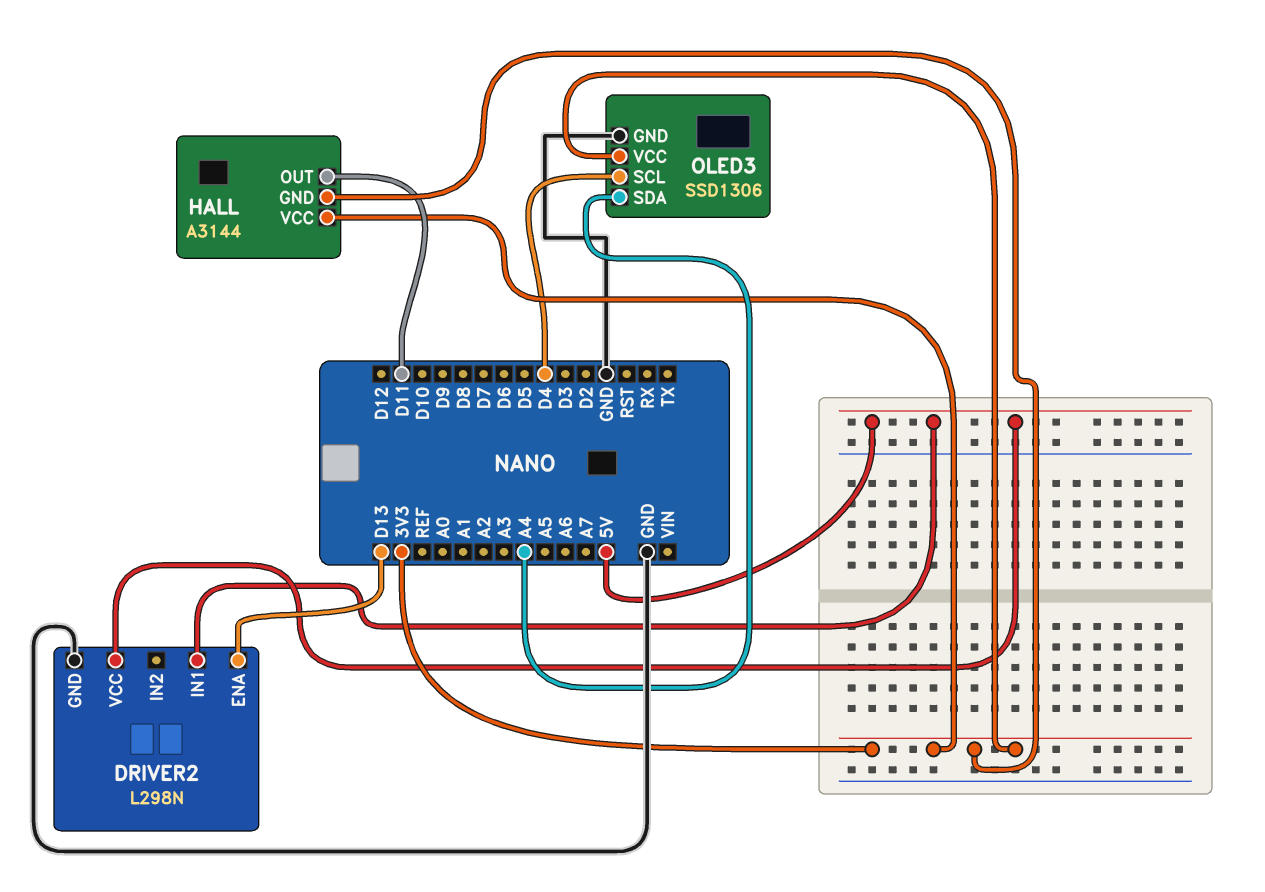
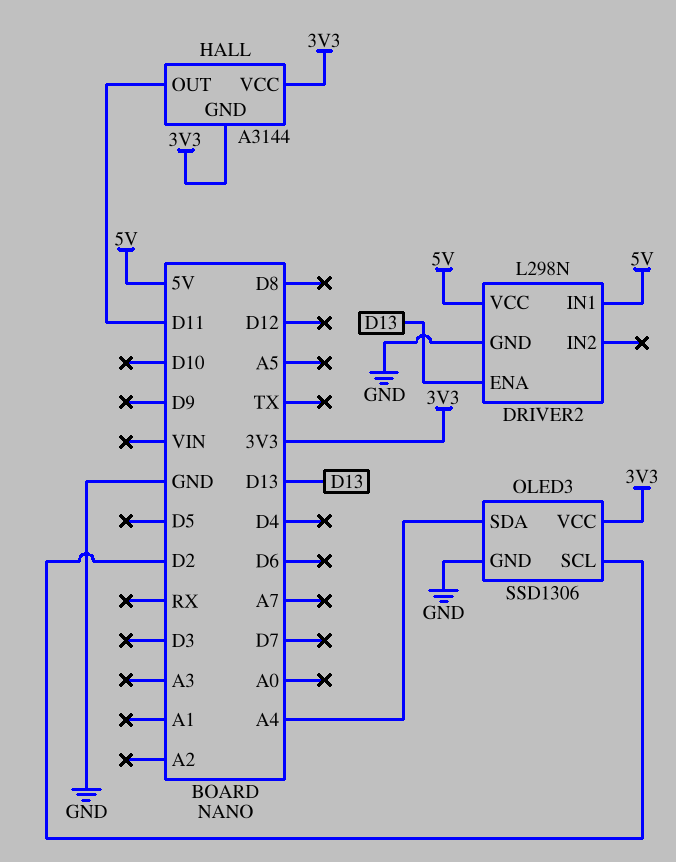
OLED3 pin SCL: D4 -> D2

